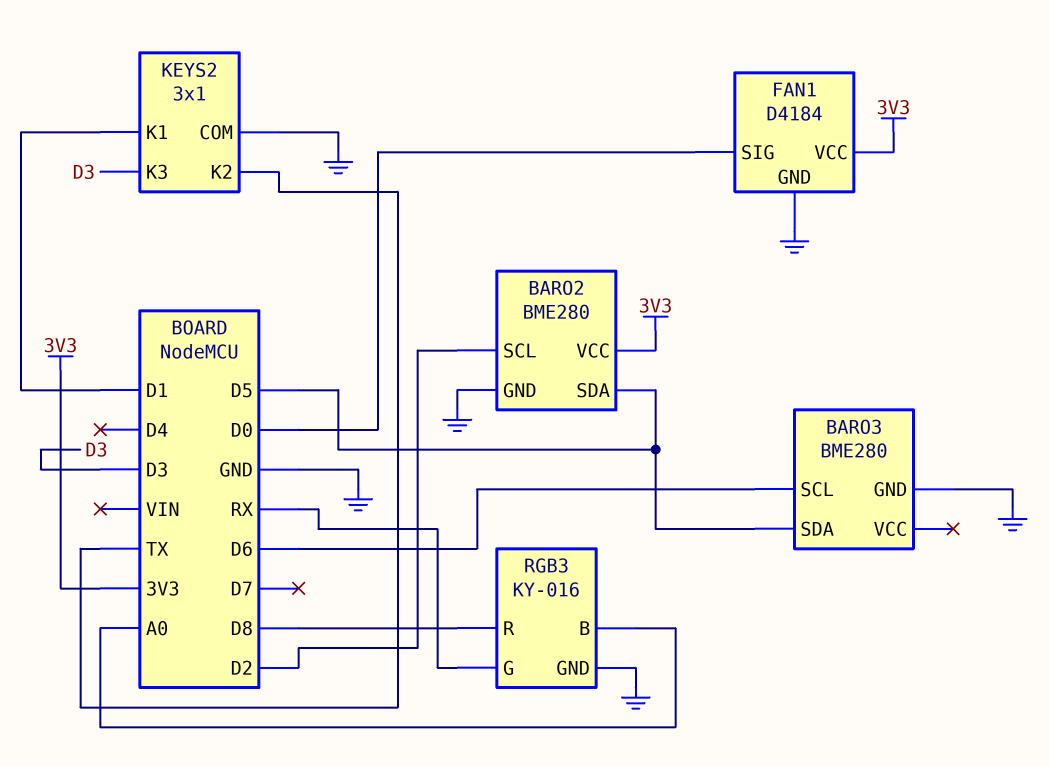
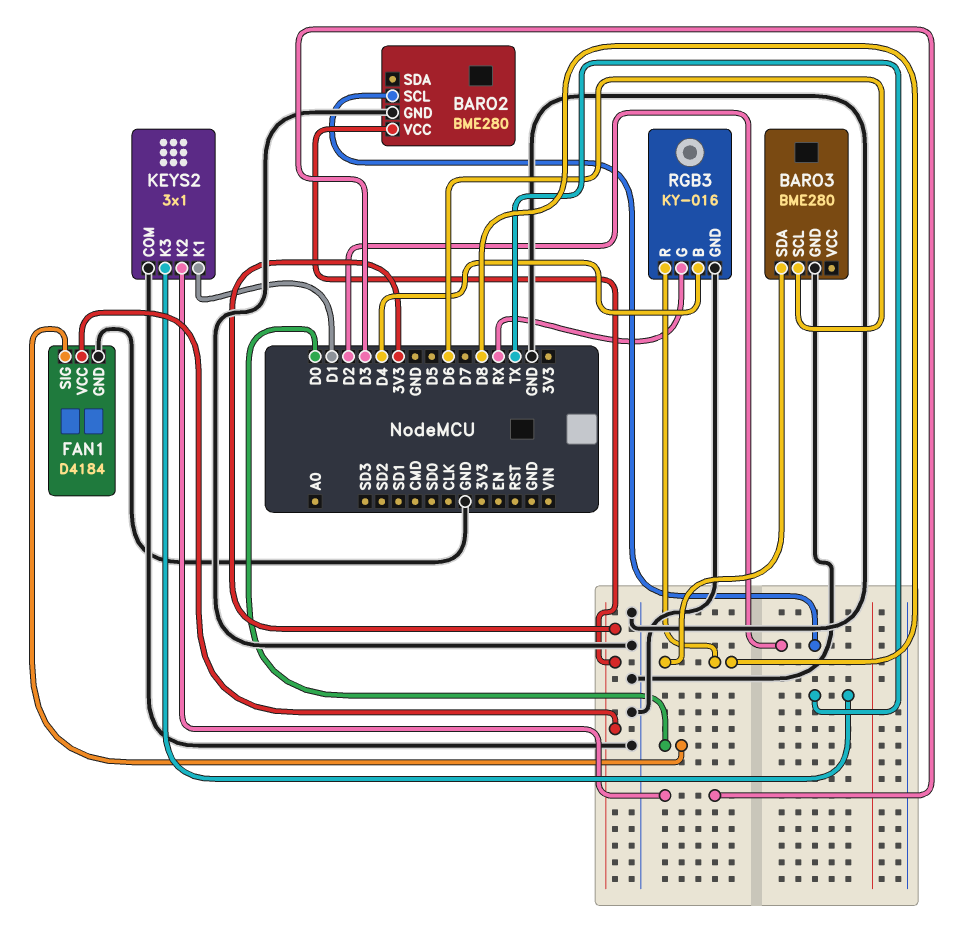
BARO2 pin SDA: D5 -> none
BARO3 pin SDA: D5 -> D8
KEYS2 pin K2: TX -> D3
KEYS2 pin K3: D3 -> TX
RGB3 pin B: A0 -> D4

